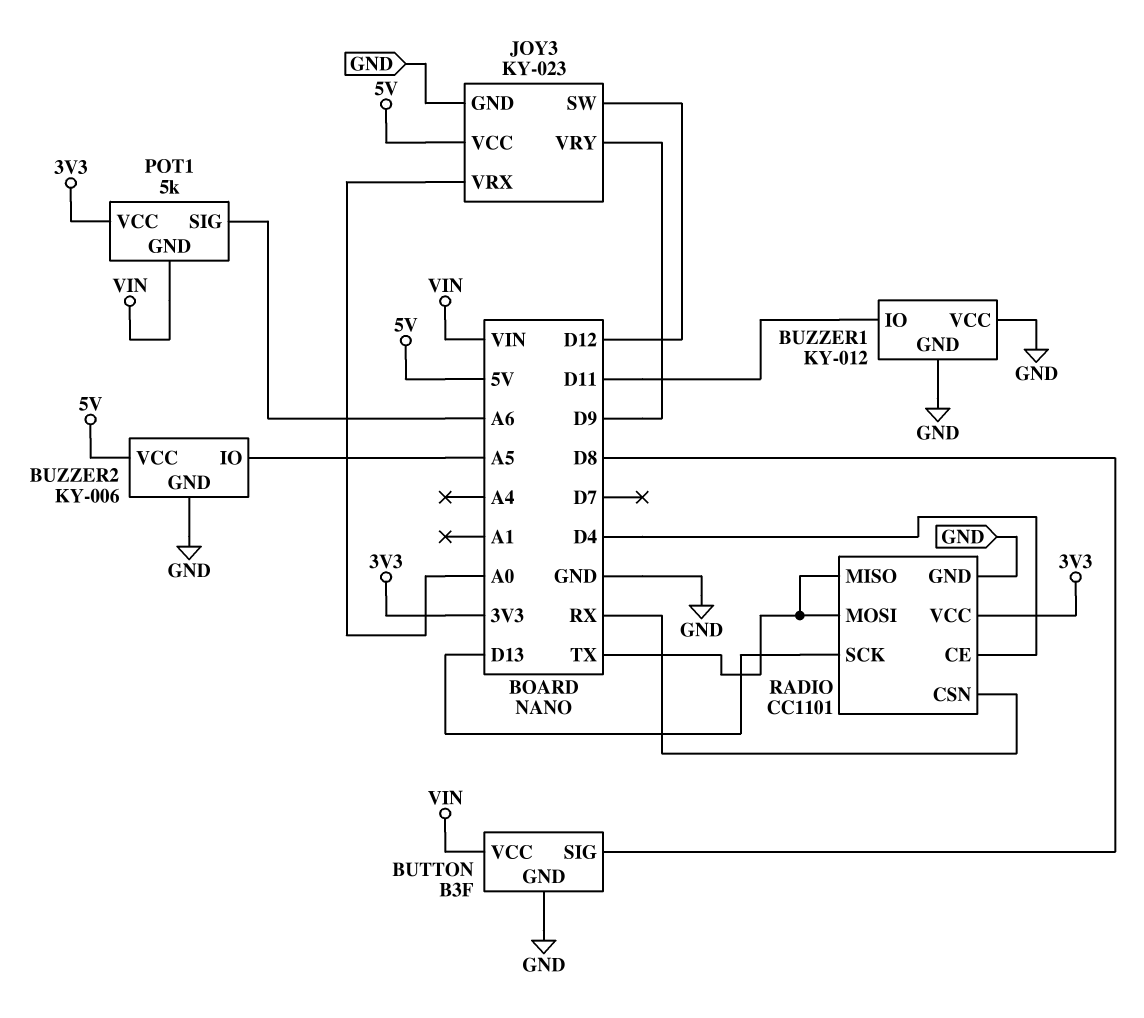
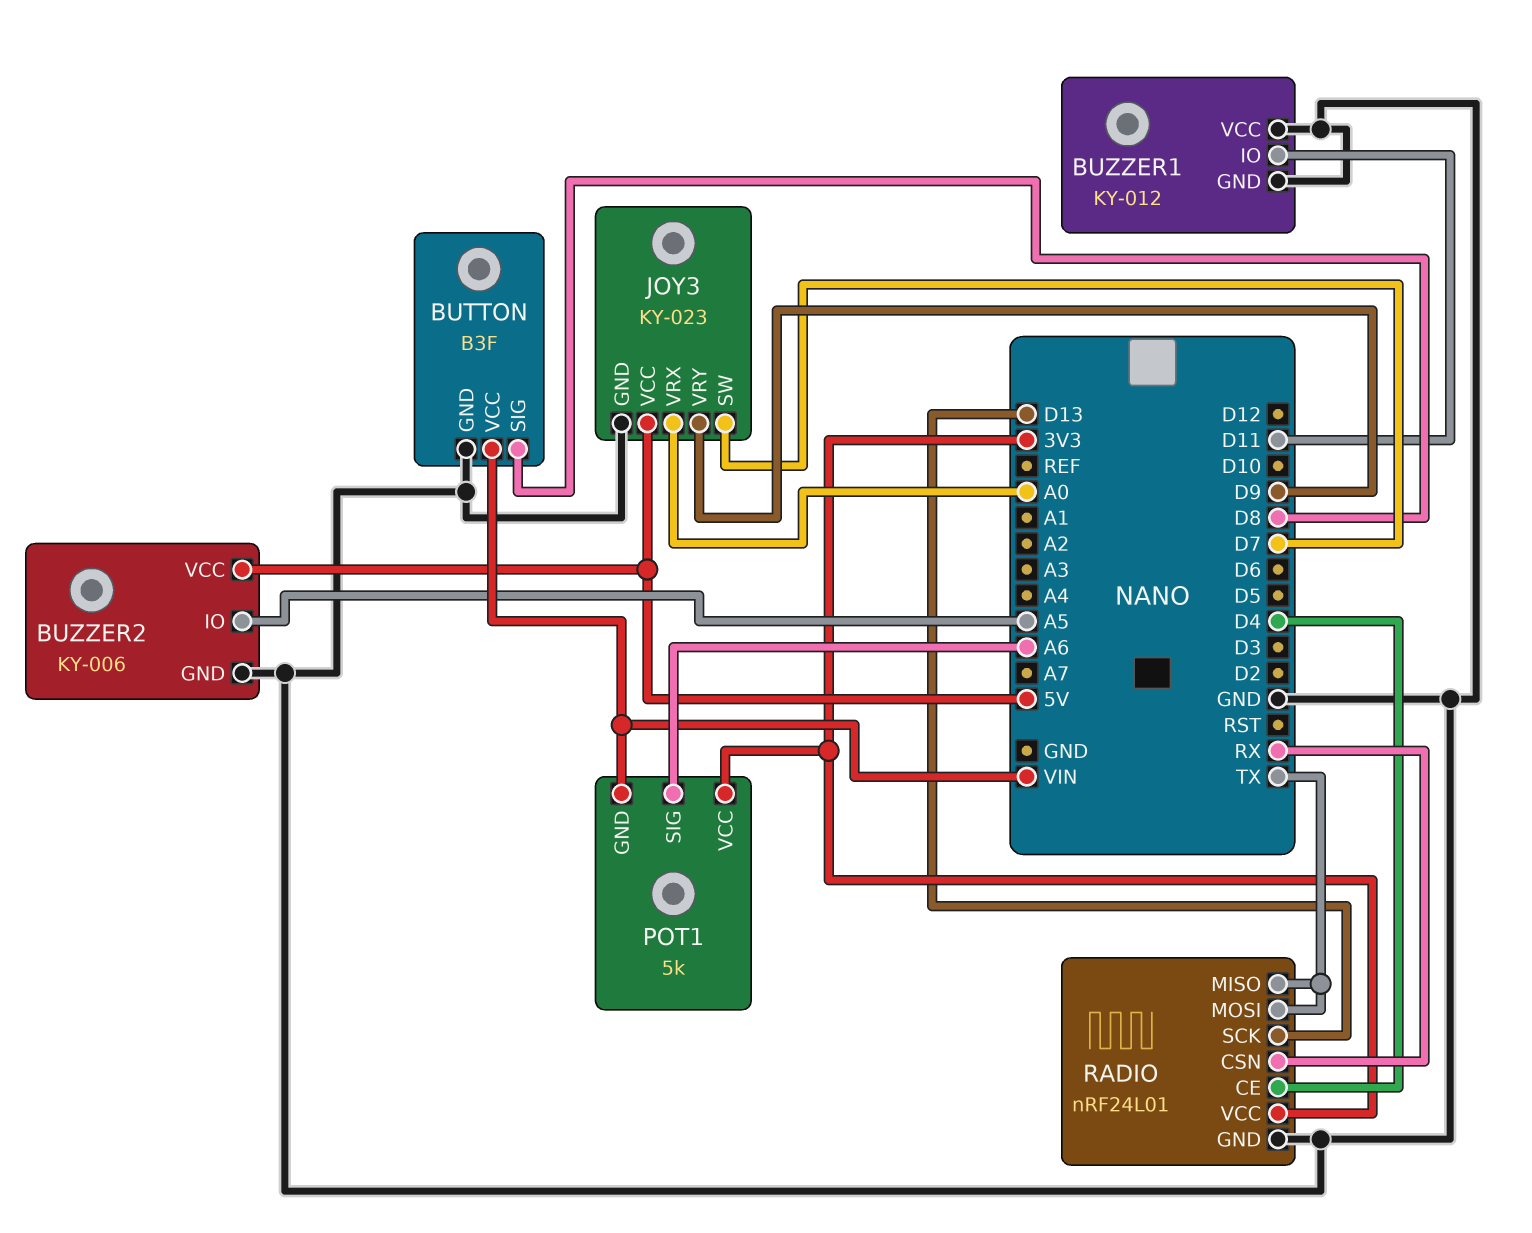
JOY3 pin SW: D12 -> D7
RADIO: CC1101 -> nRF24L01

